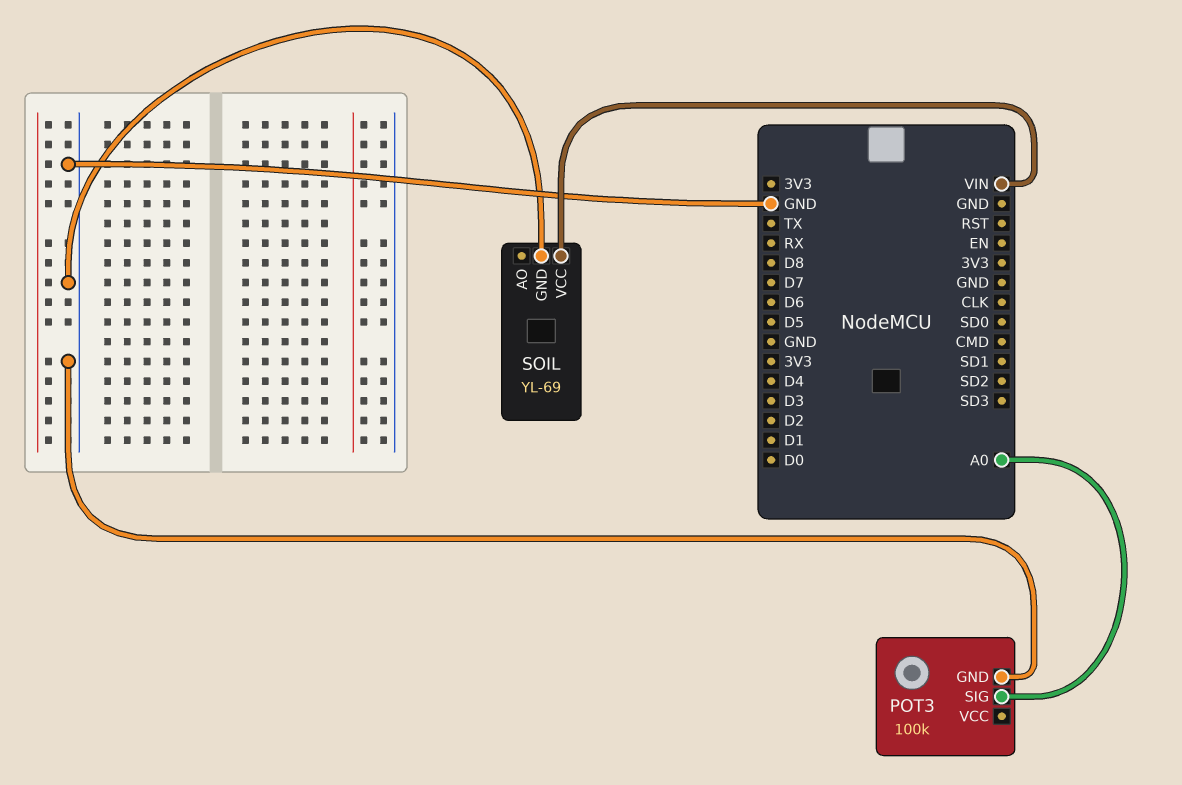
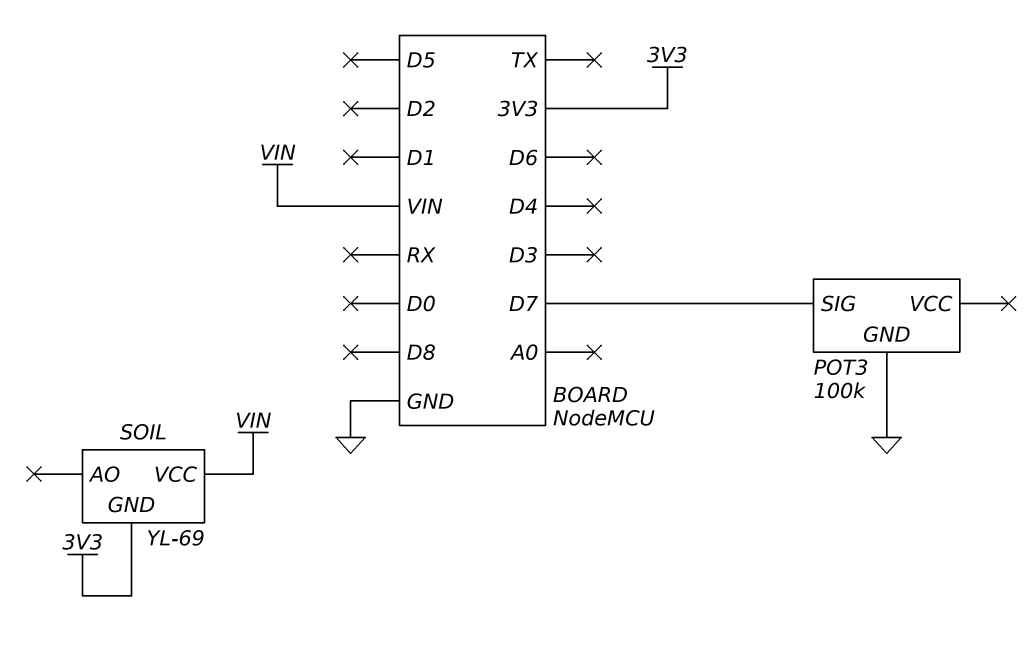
POT3 pin SIG: A0 -> D7
SOIL pin GND: GND -> 3V3

